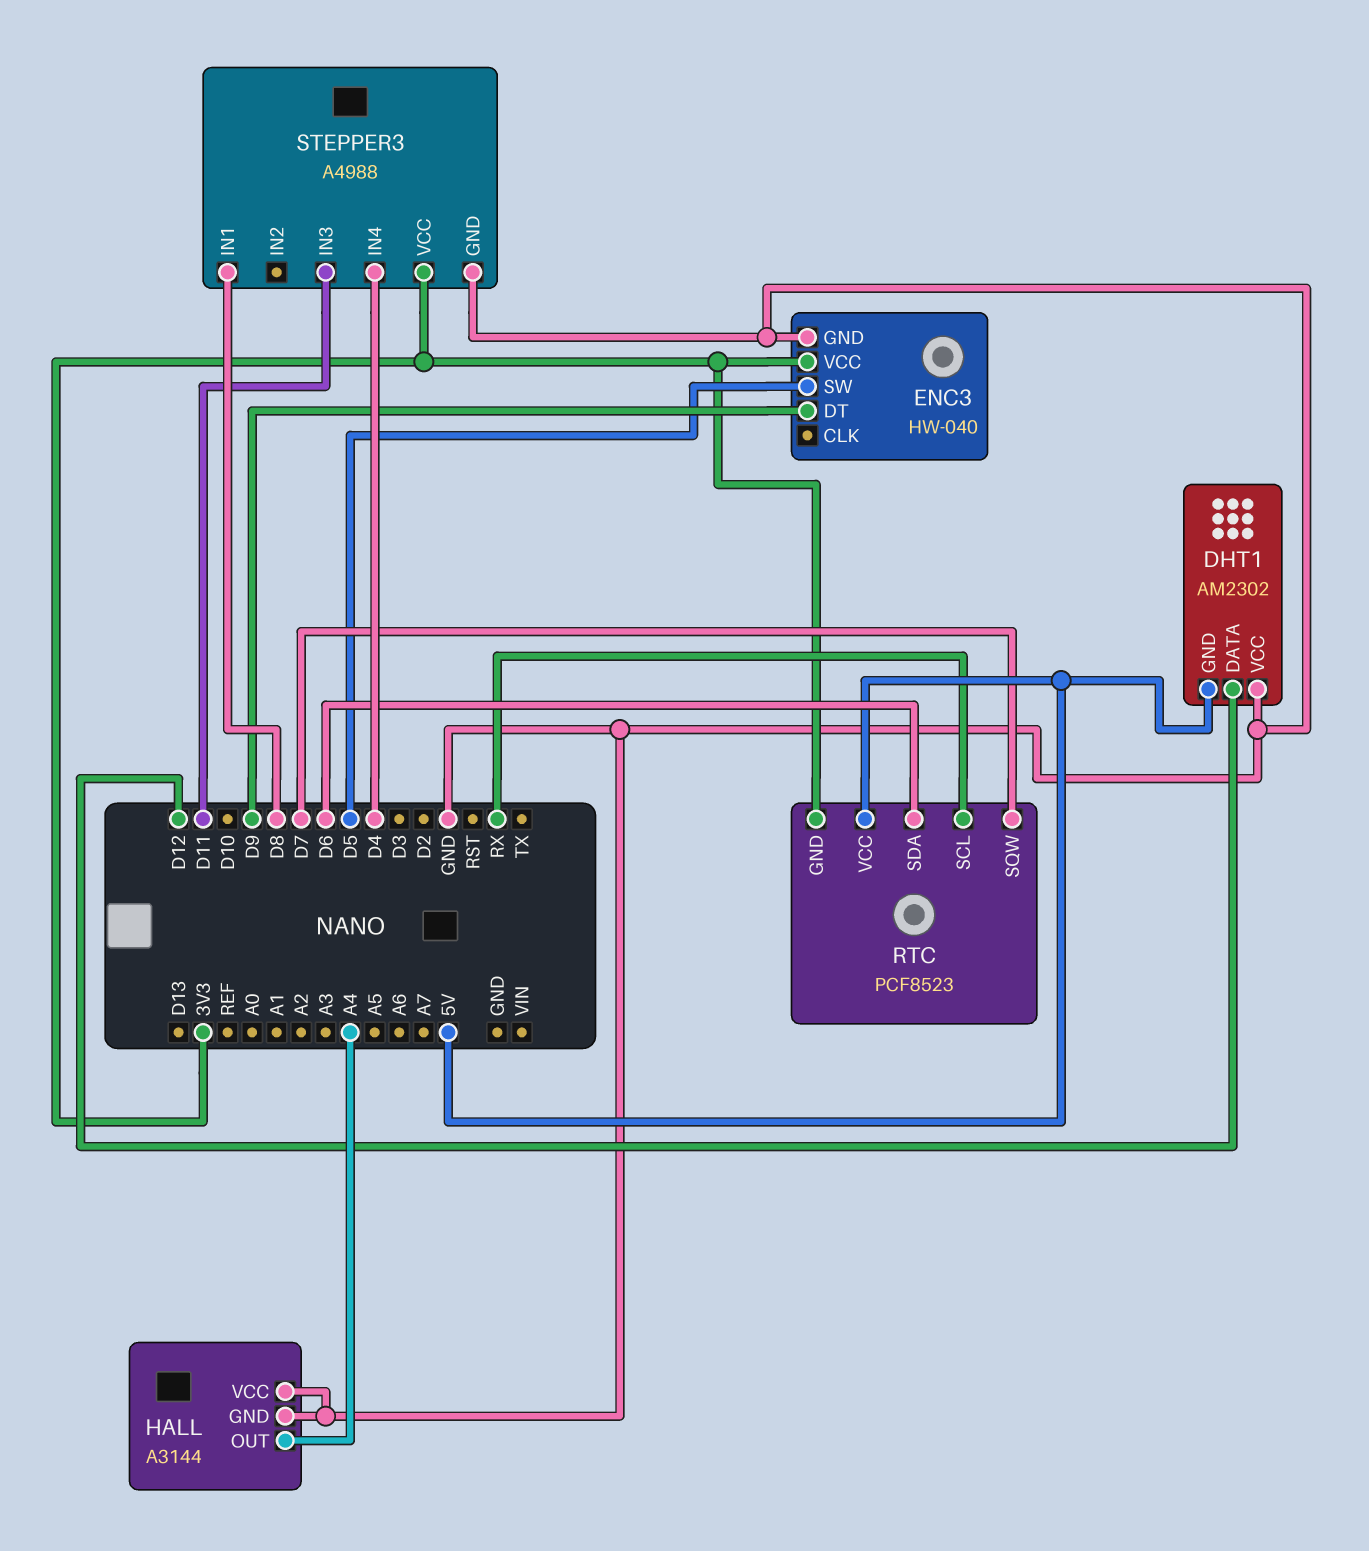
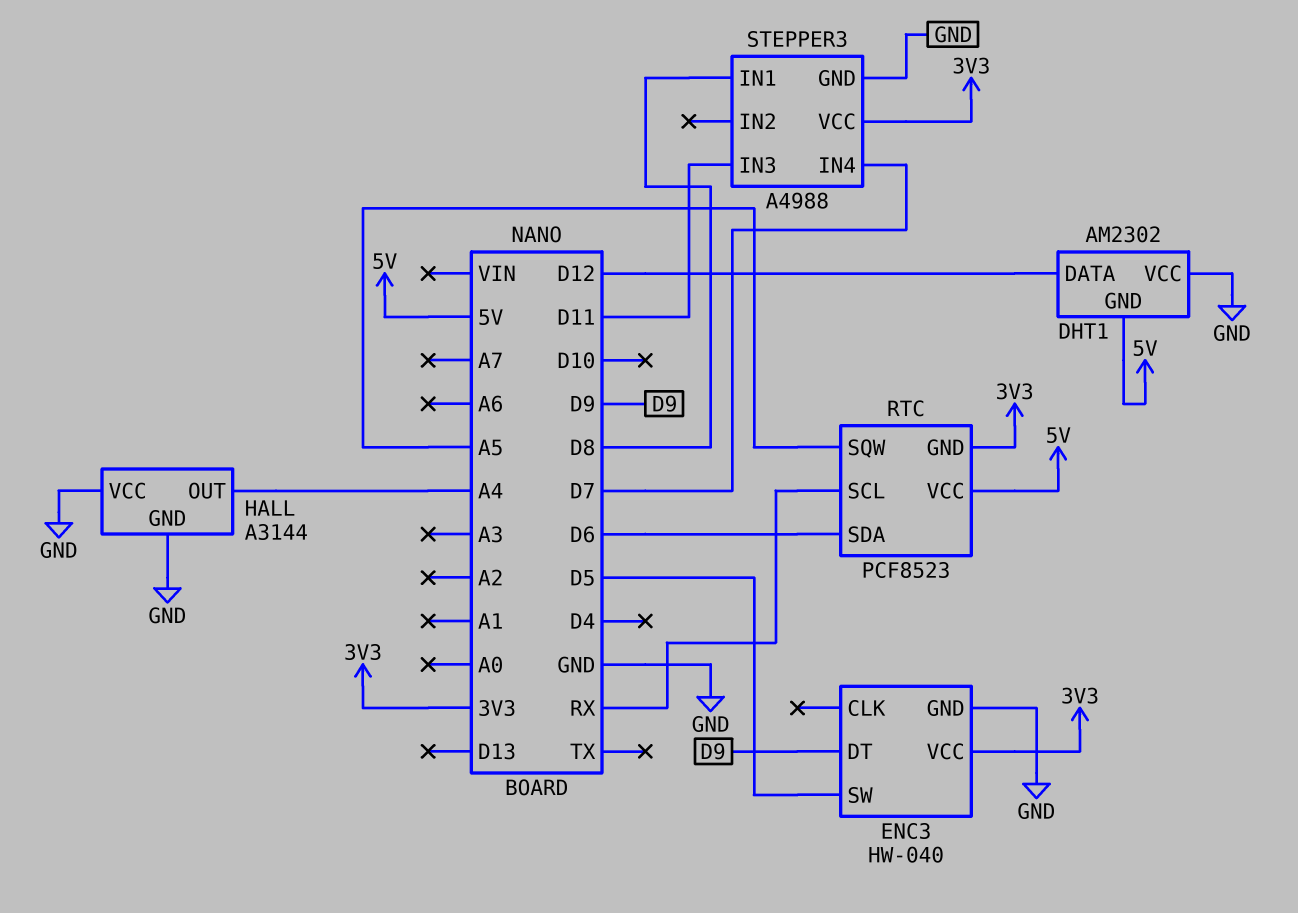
RTC pin SQW: D7 -> A5
STEPPER3 pin IN4: D4 -> D7

